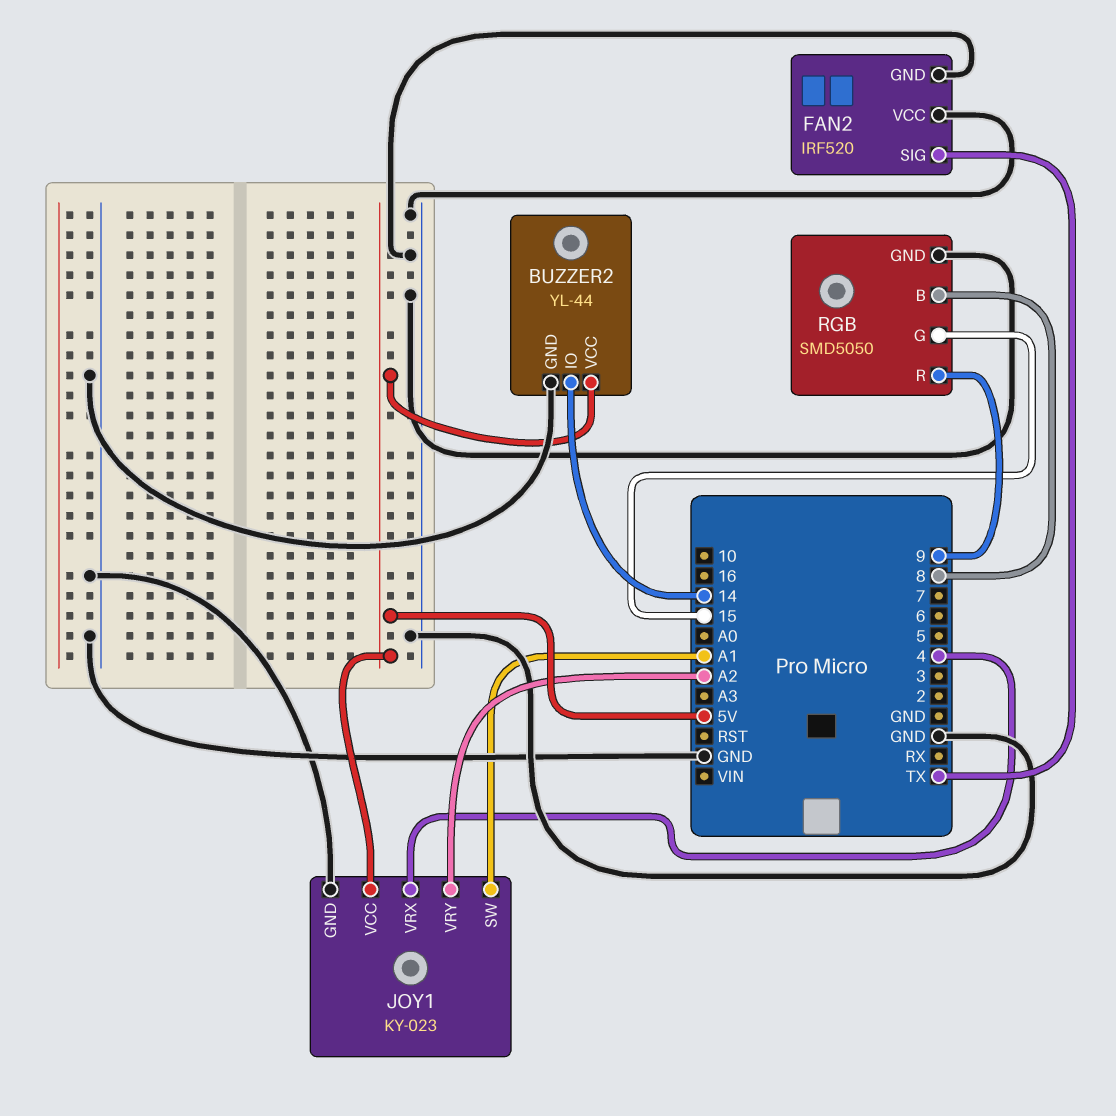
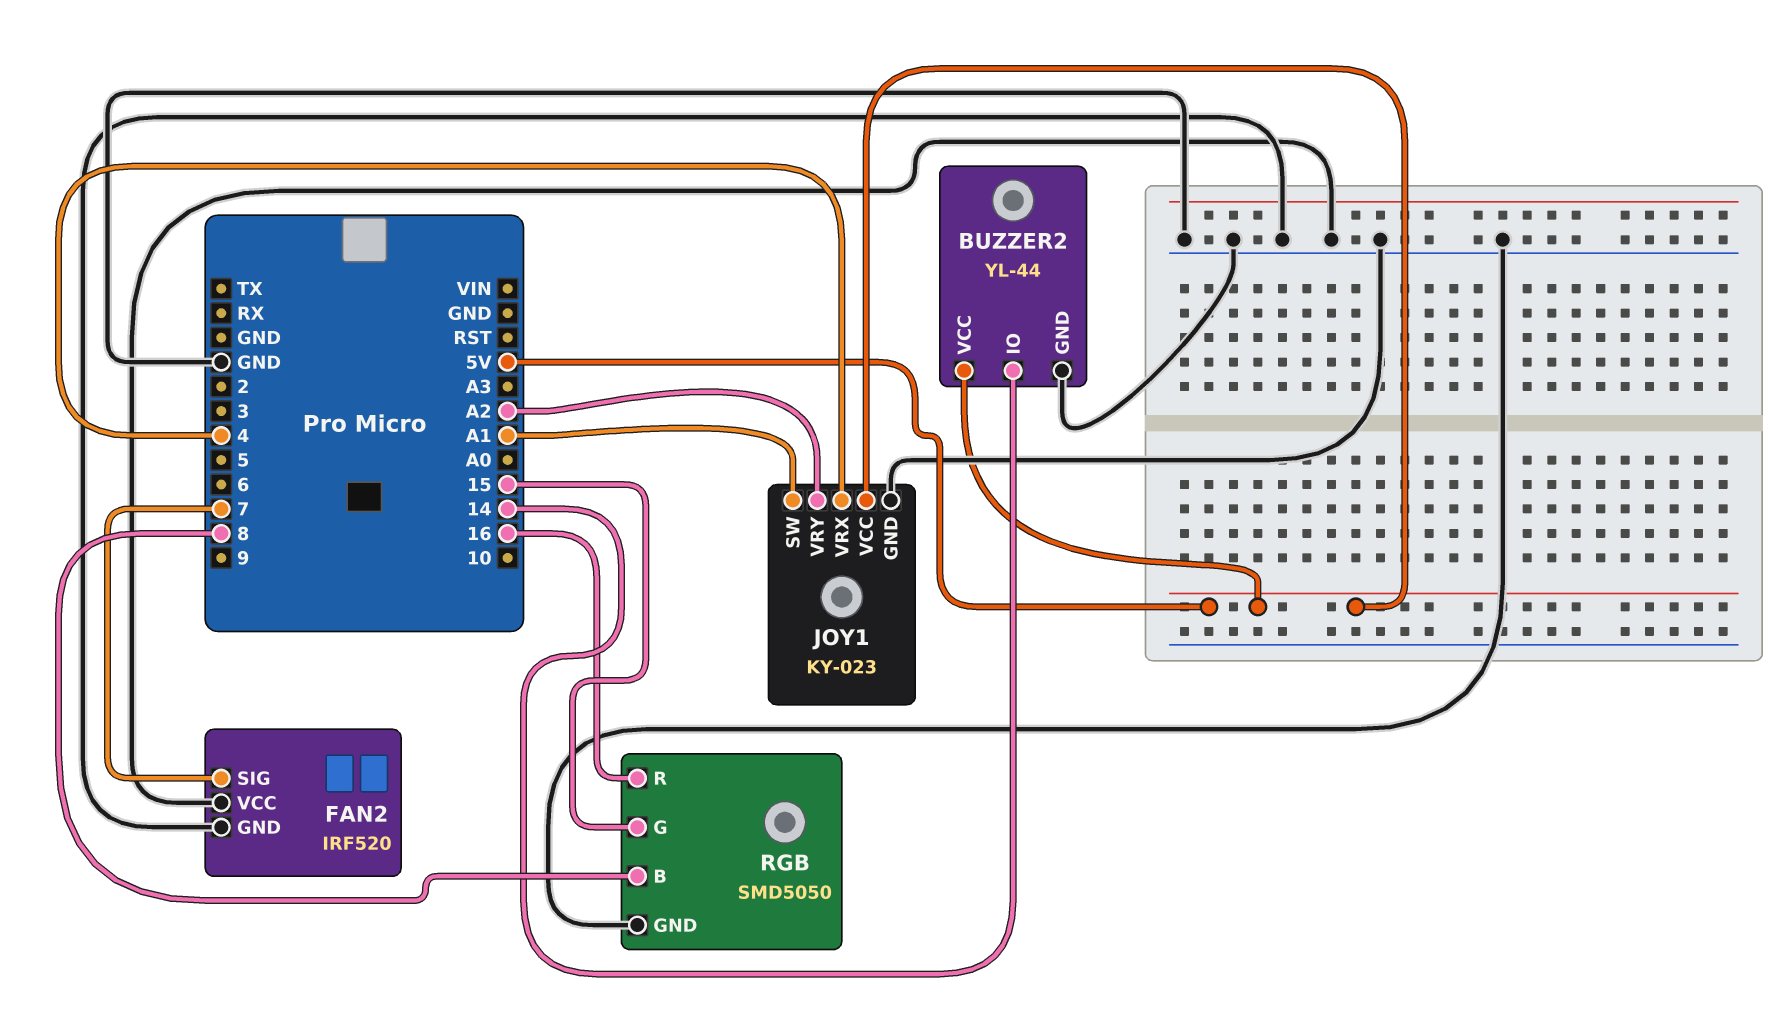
FAN2 pin SIG: TX -> 7
RGB pin R: 9 -> 16

